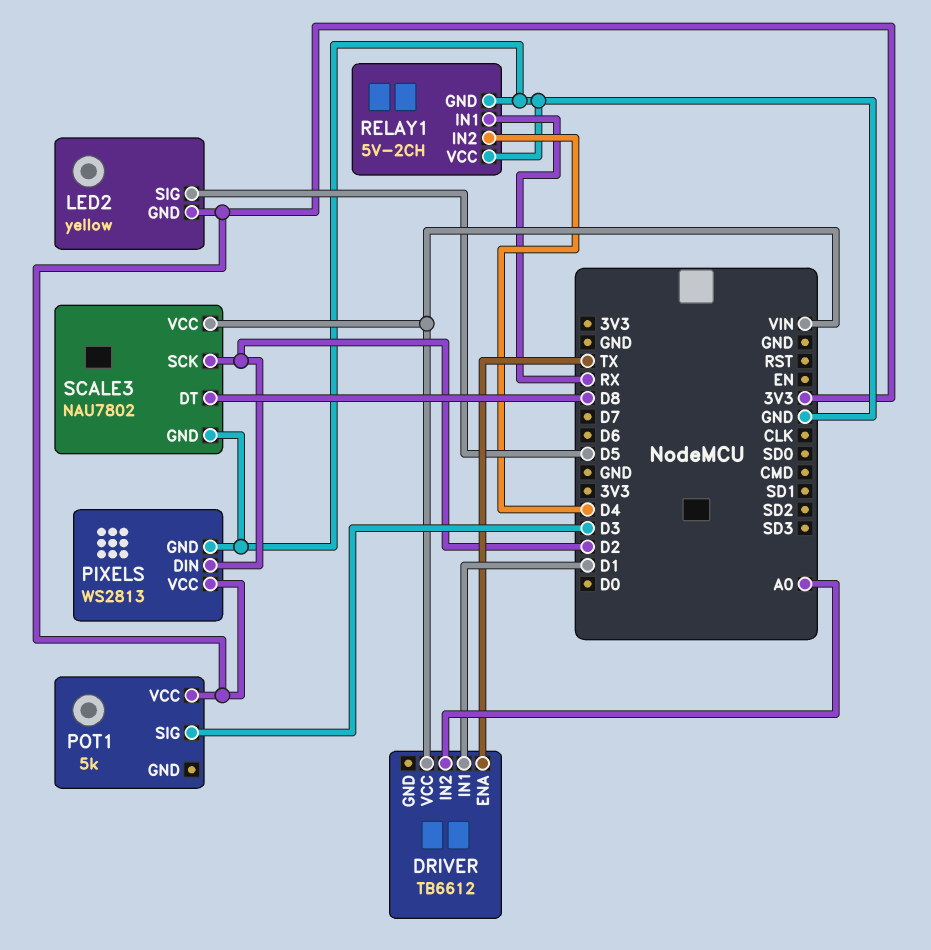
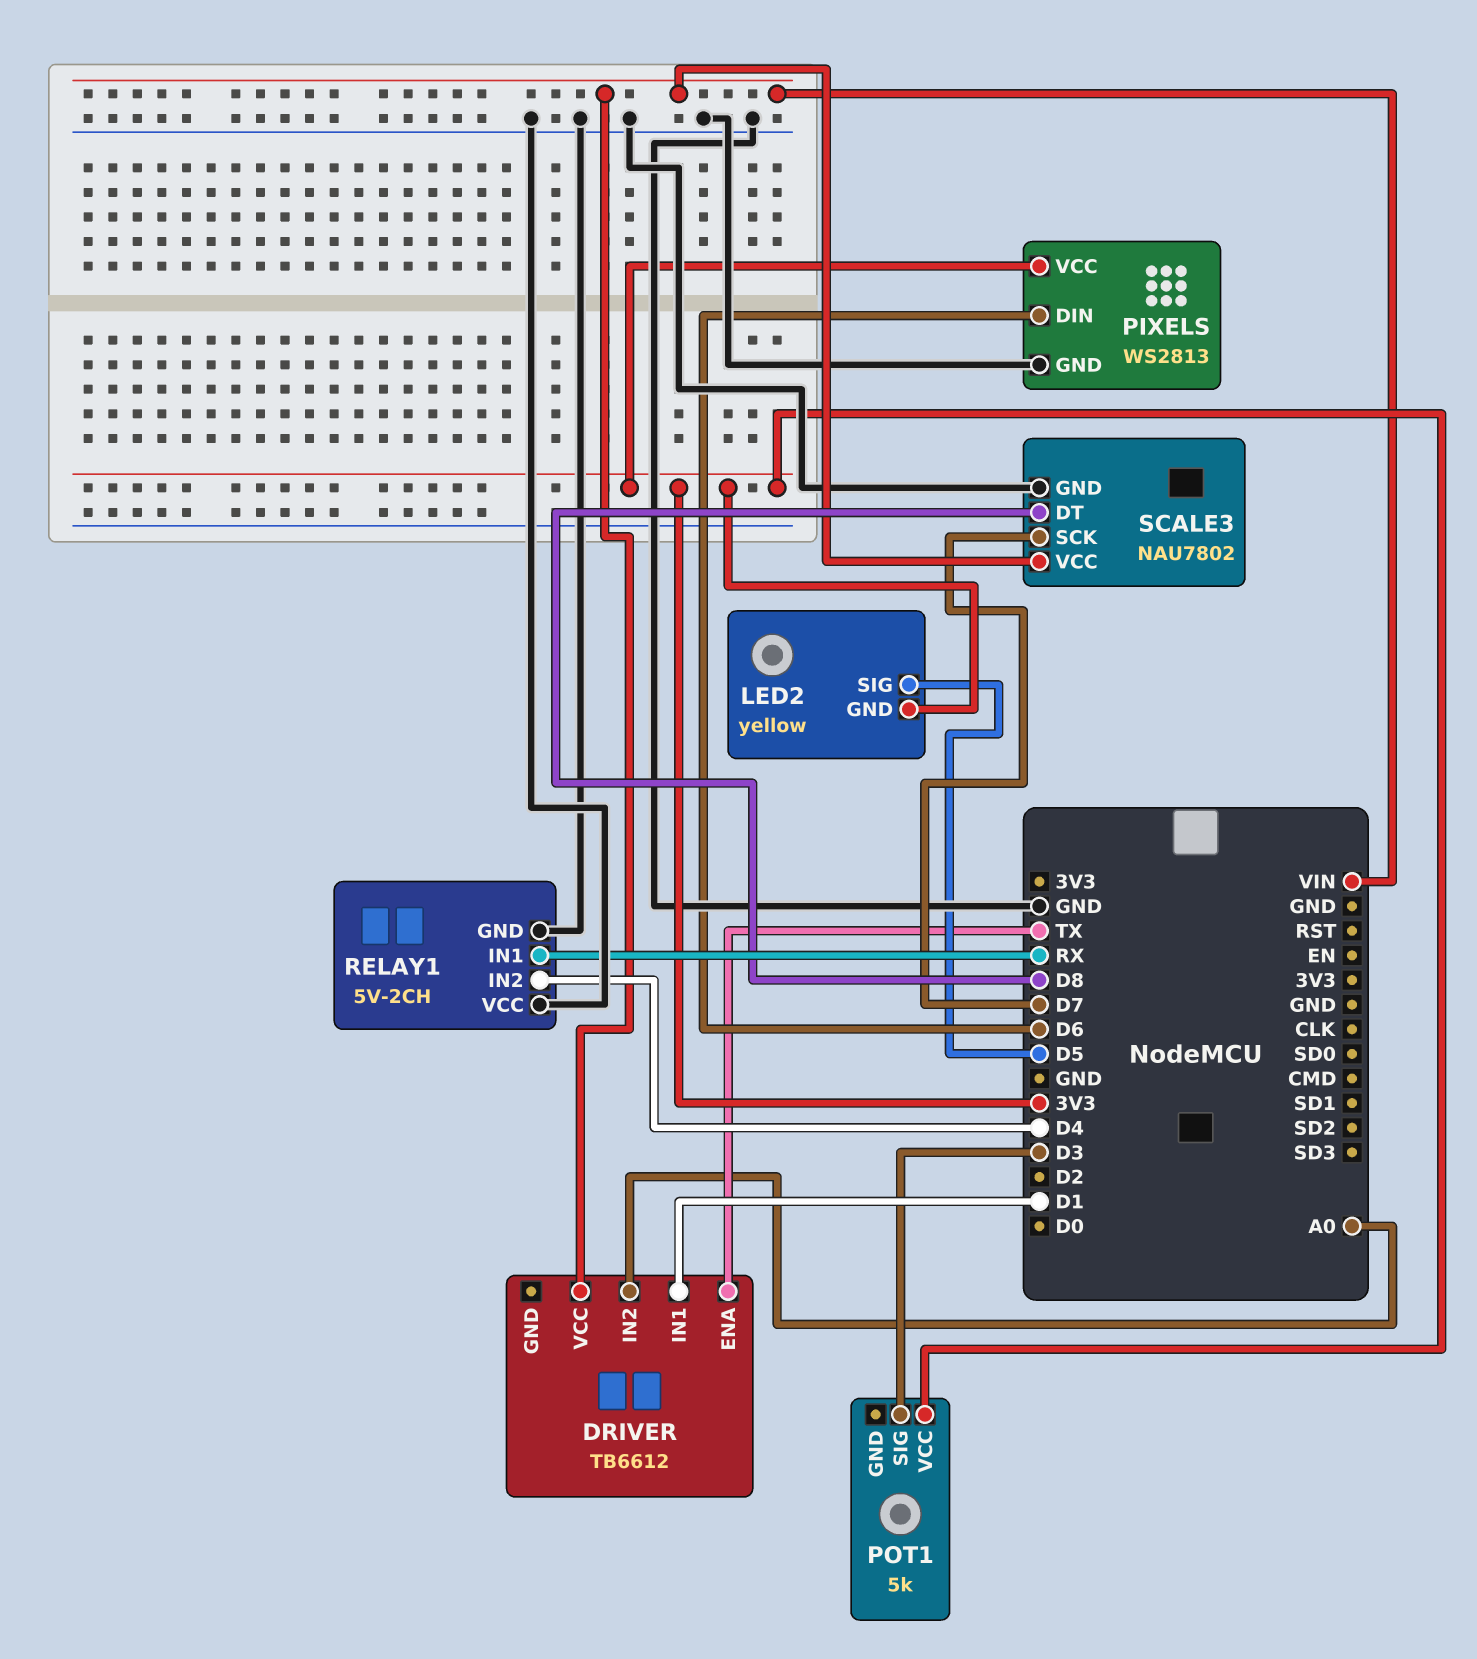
PIXELS pin DIN: D2 -> D6
SCALE3 pin SCK: D2 -> D7

